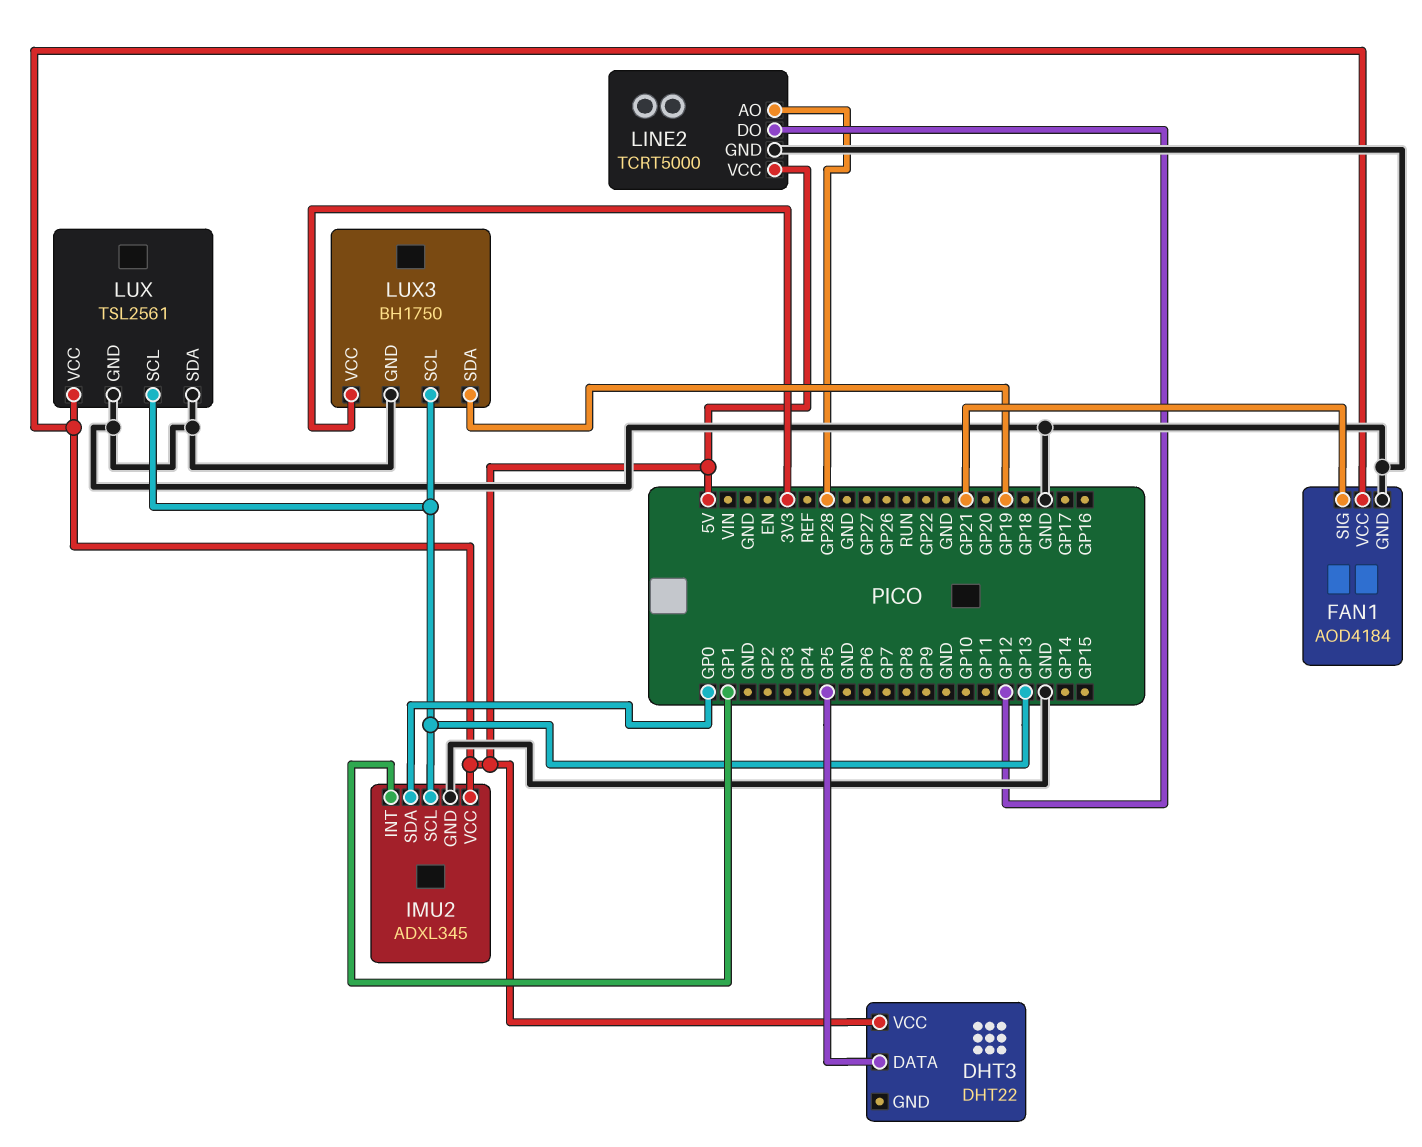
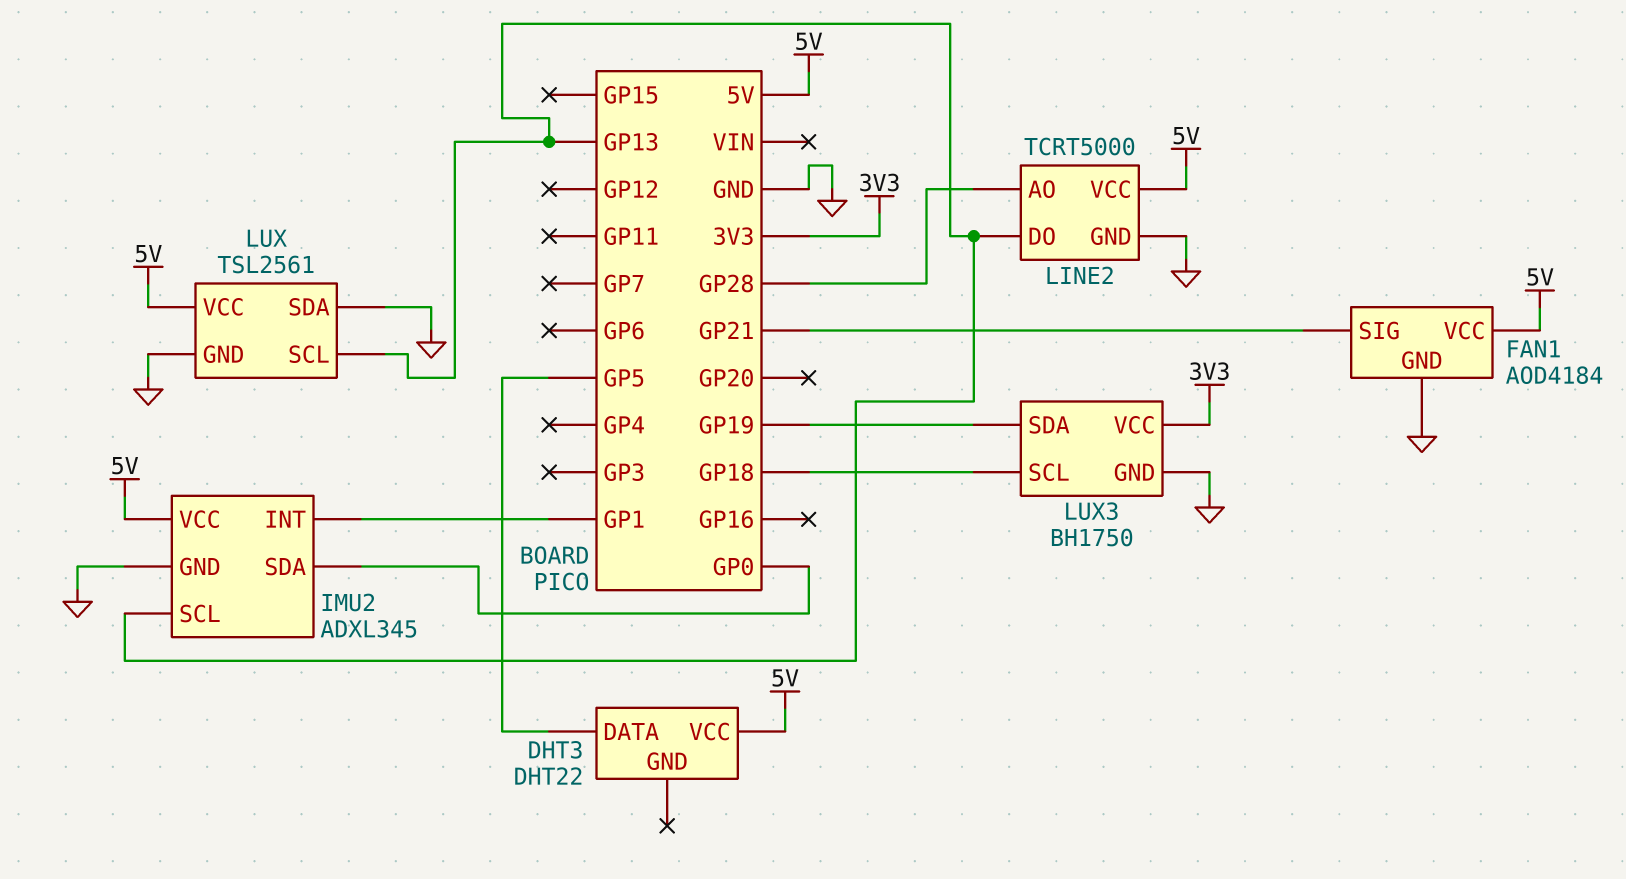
LINE2 pin DO: GP12 -> GP13
LUX3 pin SCL: GP13 -> GP18

